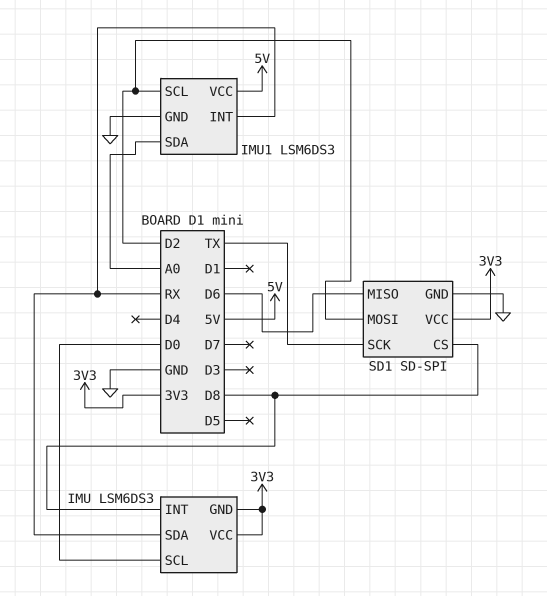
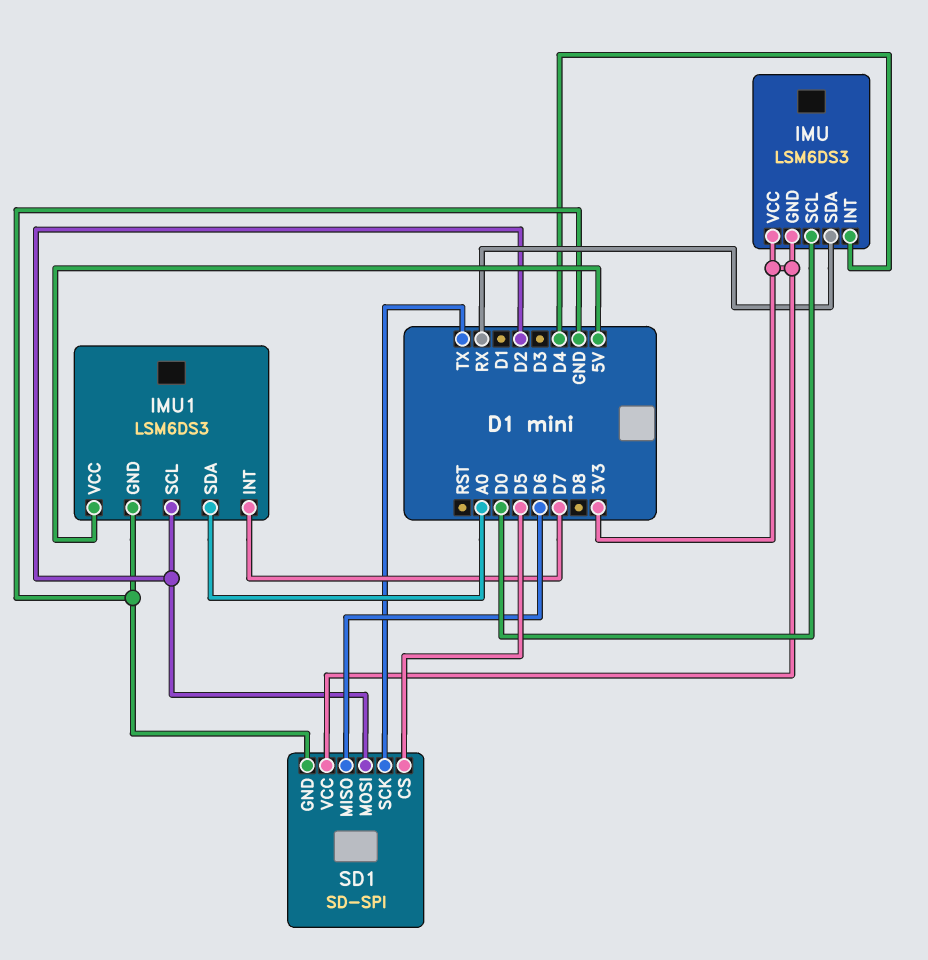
IMU pin INT: D8 -> D4
IMU1 pin INT: RX -> D7
SD1 pin CS: D8 -> D5

